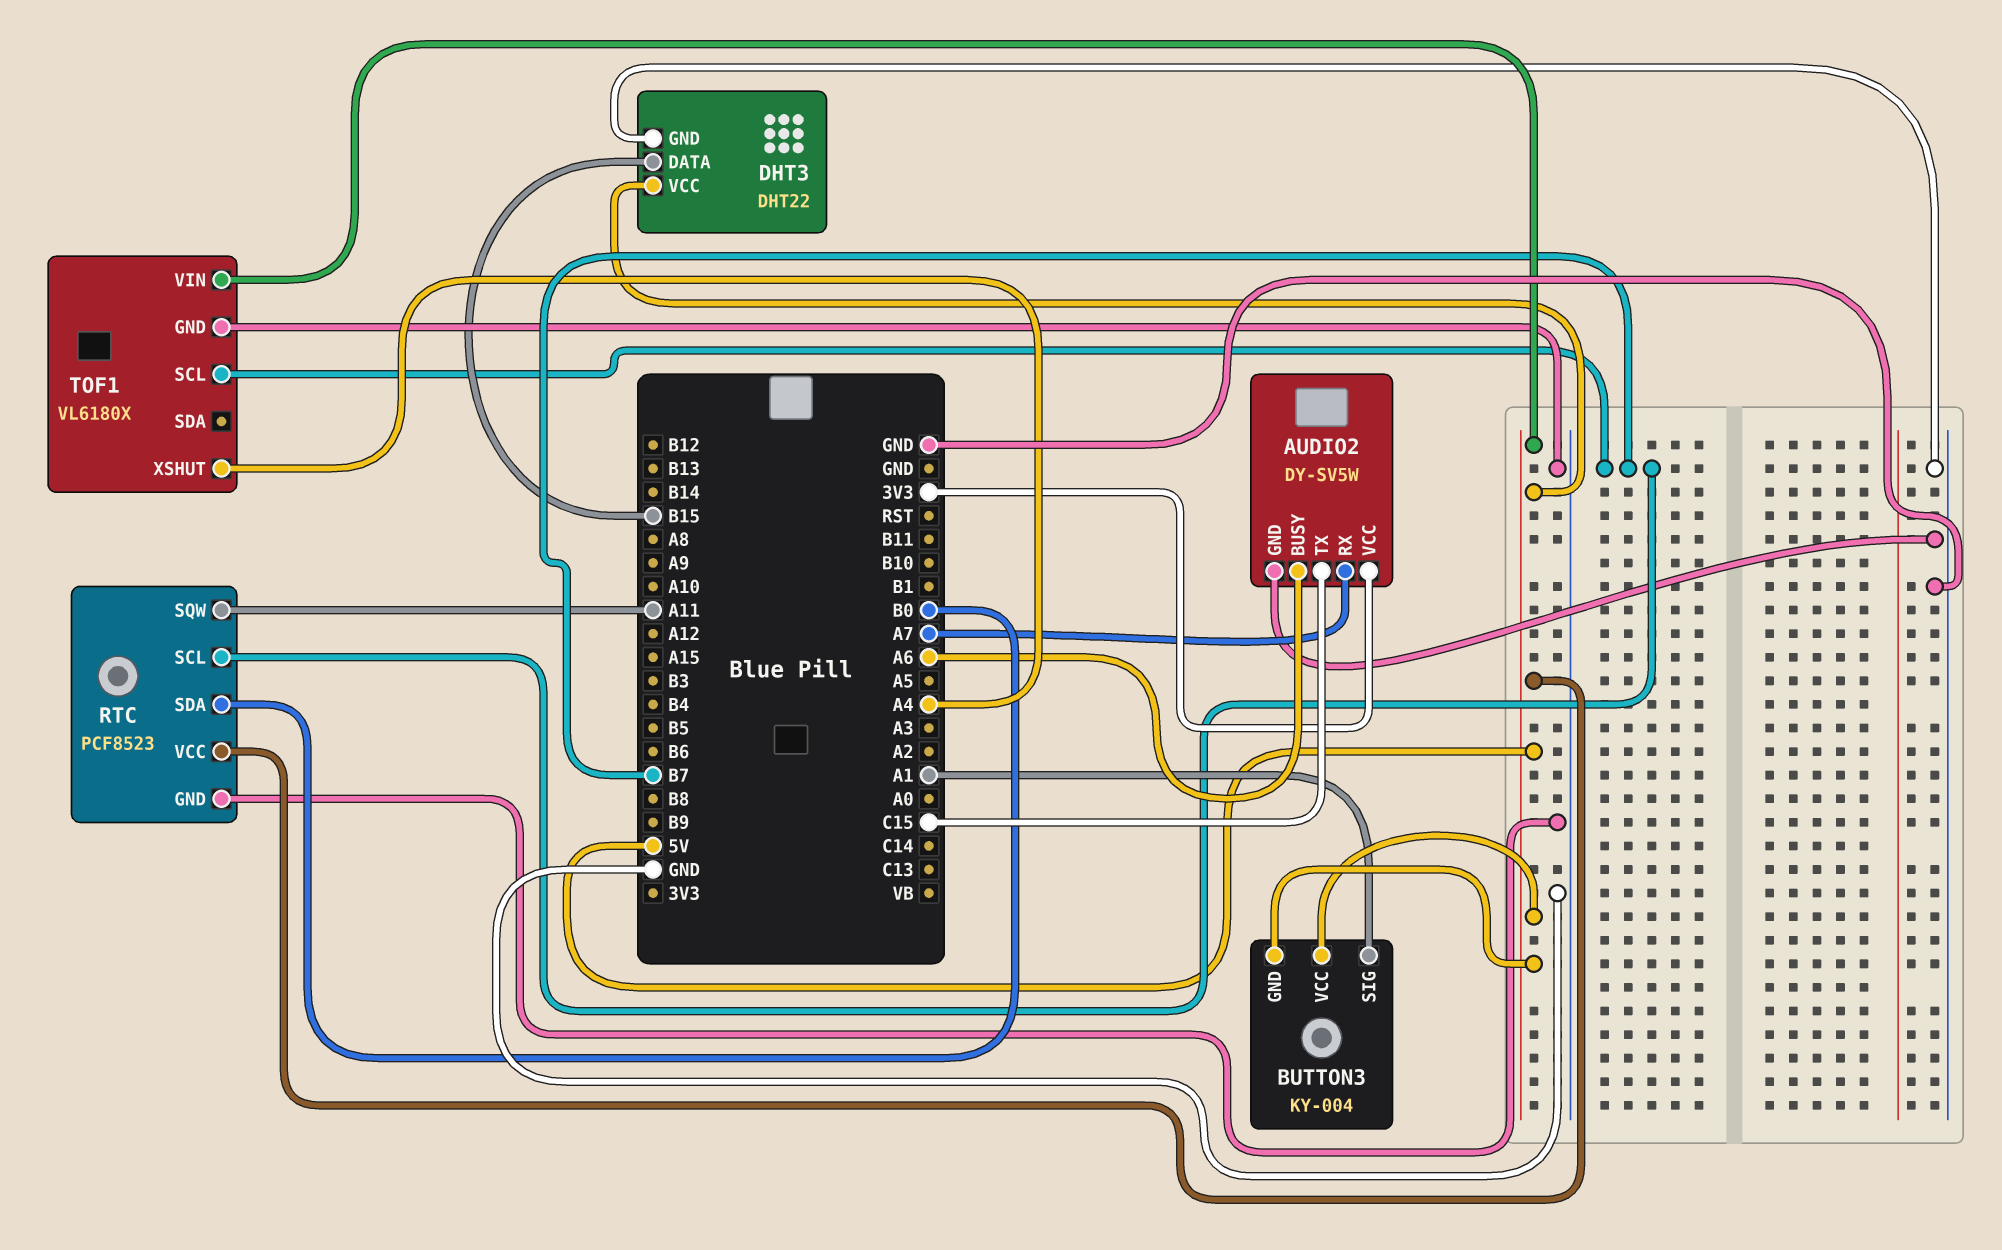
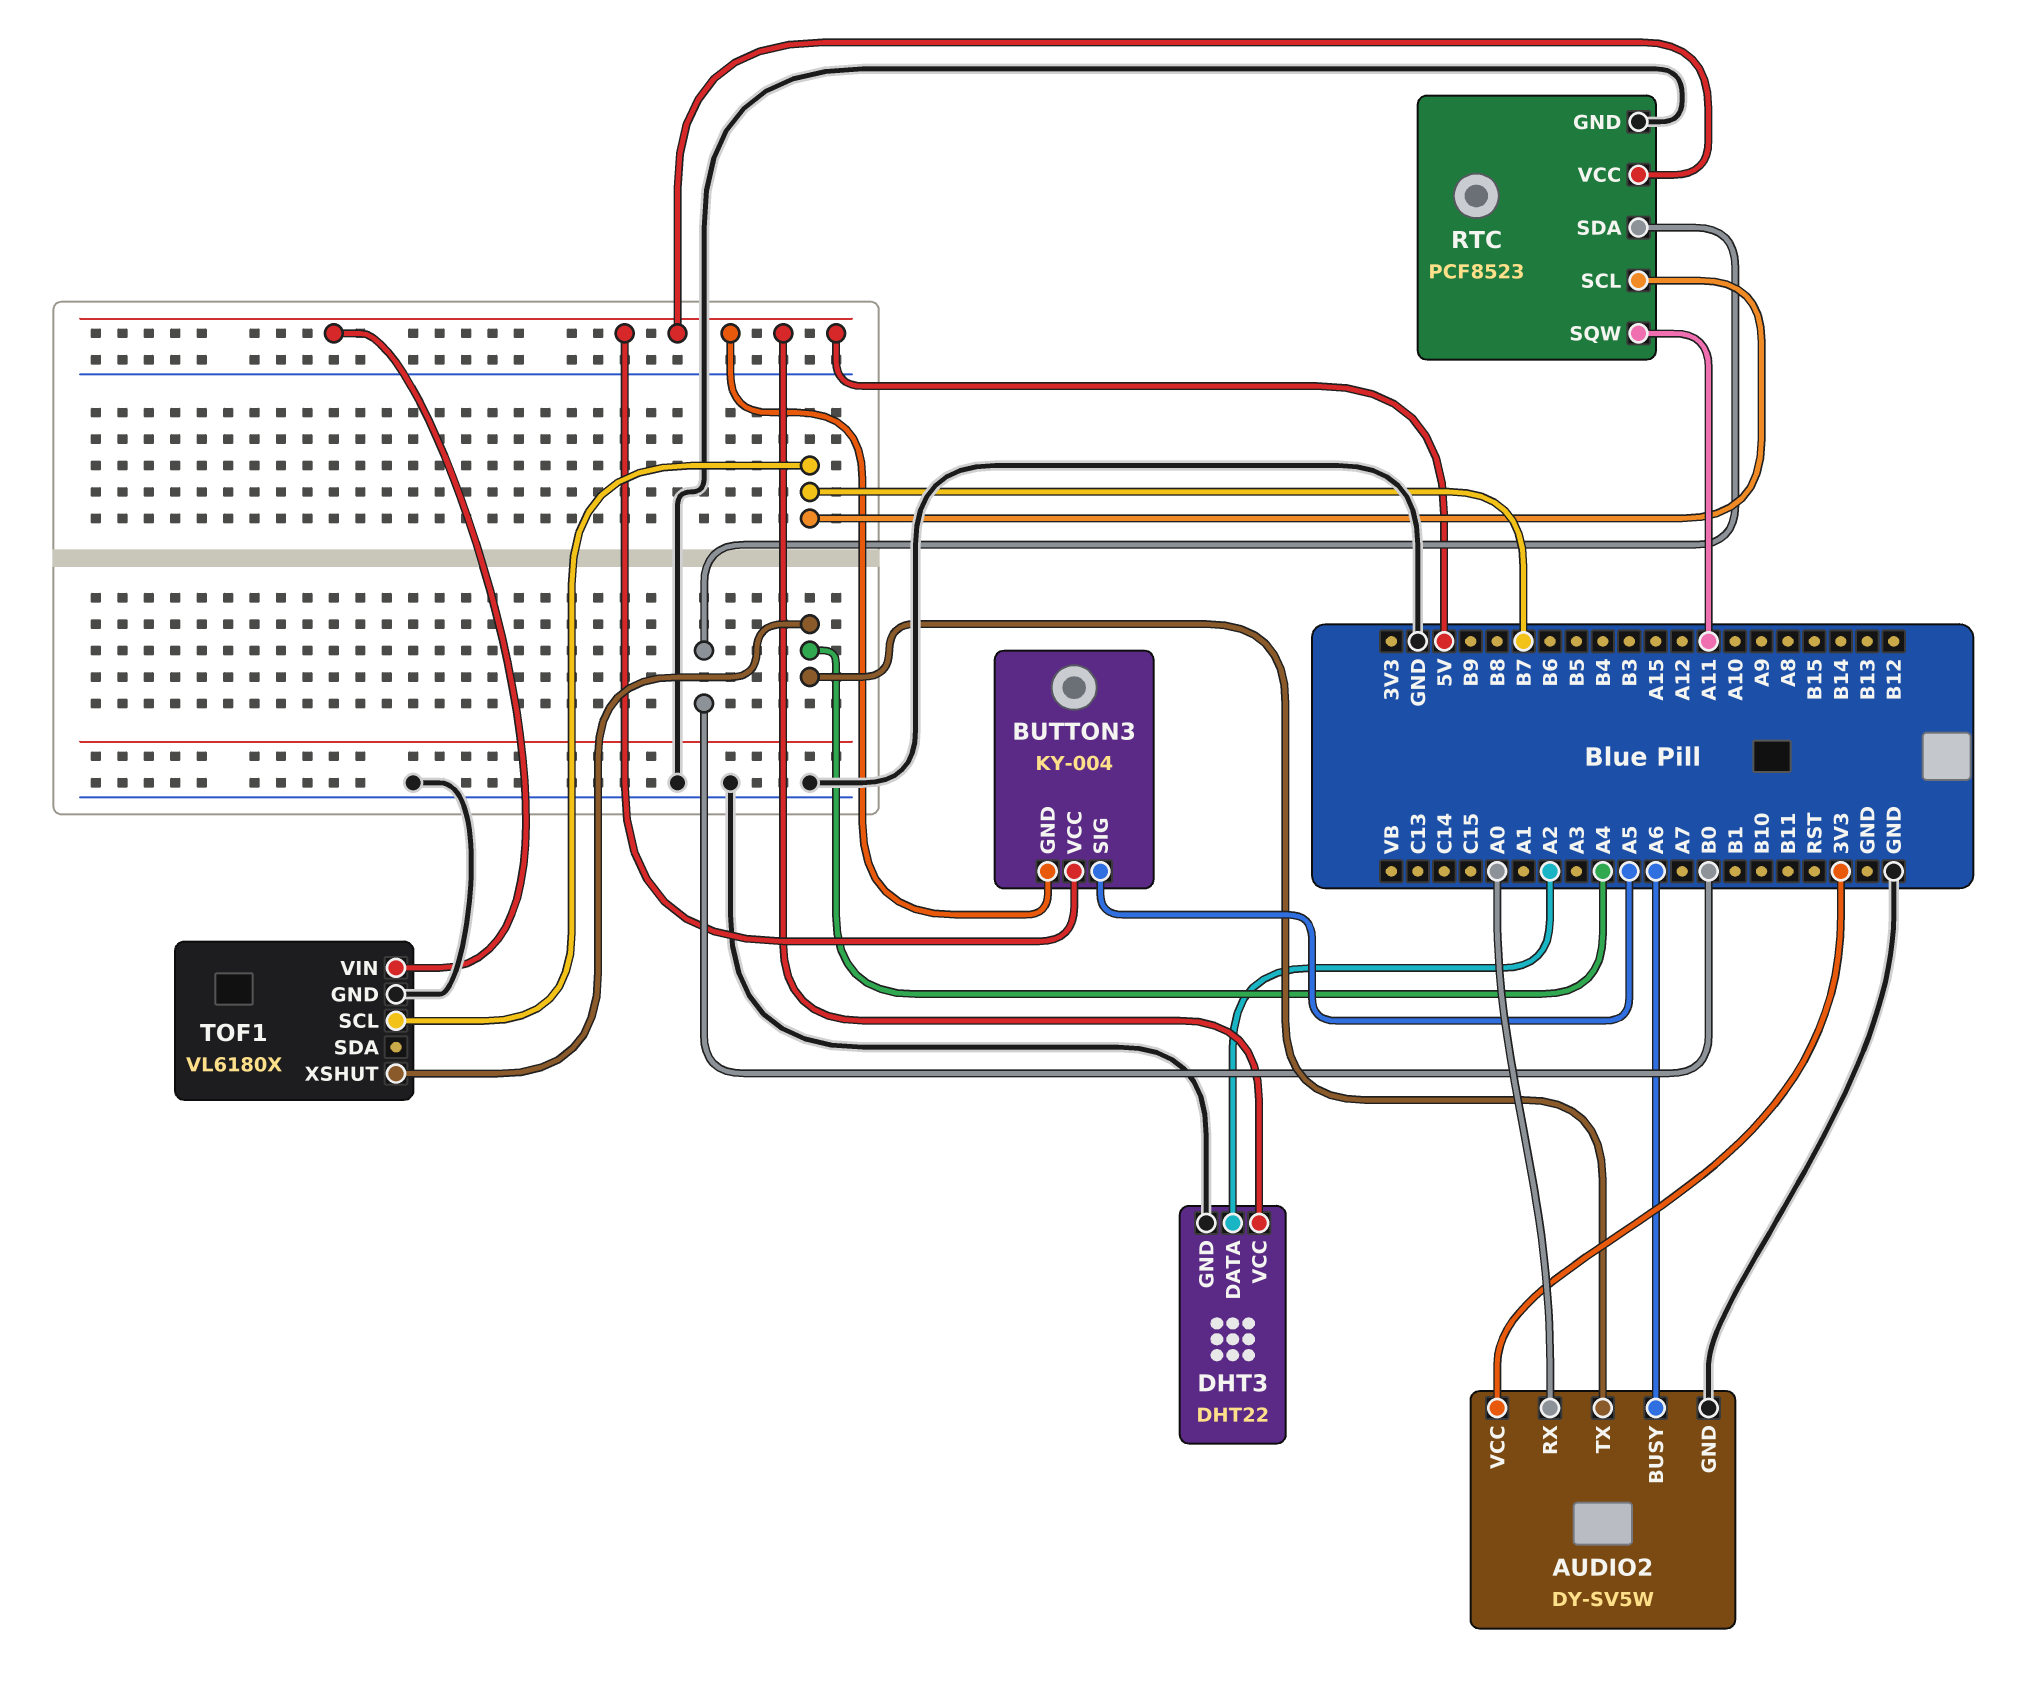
AUDIO2 pin RX: A7 -> A0
AUDIO2 pin TX: C15 -> A4
BUTTON3 pin SIG: A1 -> A5
DHT3 pin DATA: B15 -> A2

